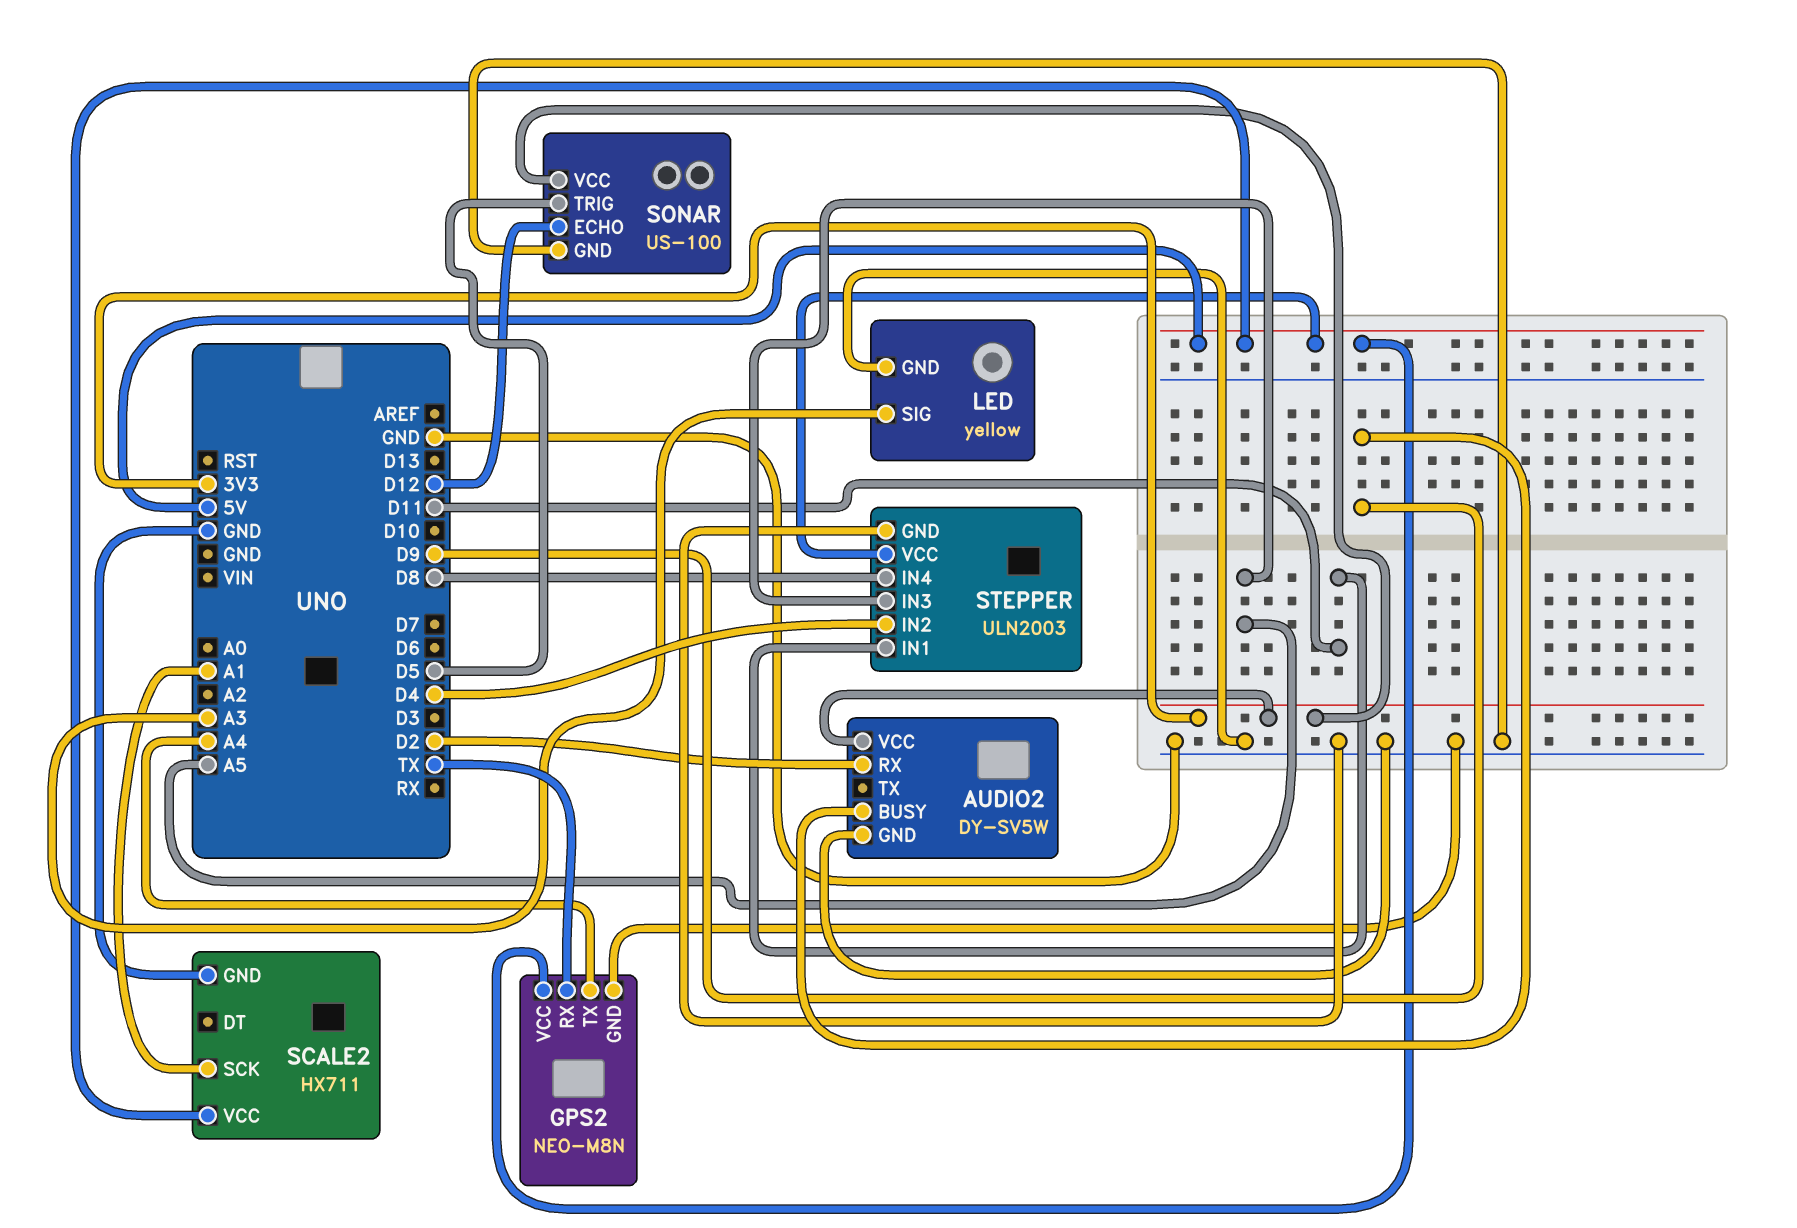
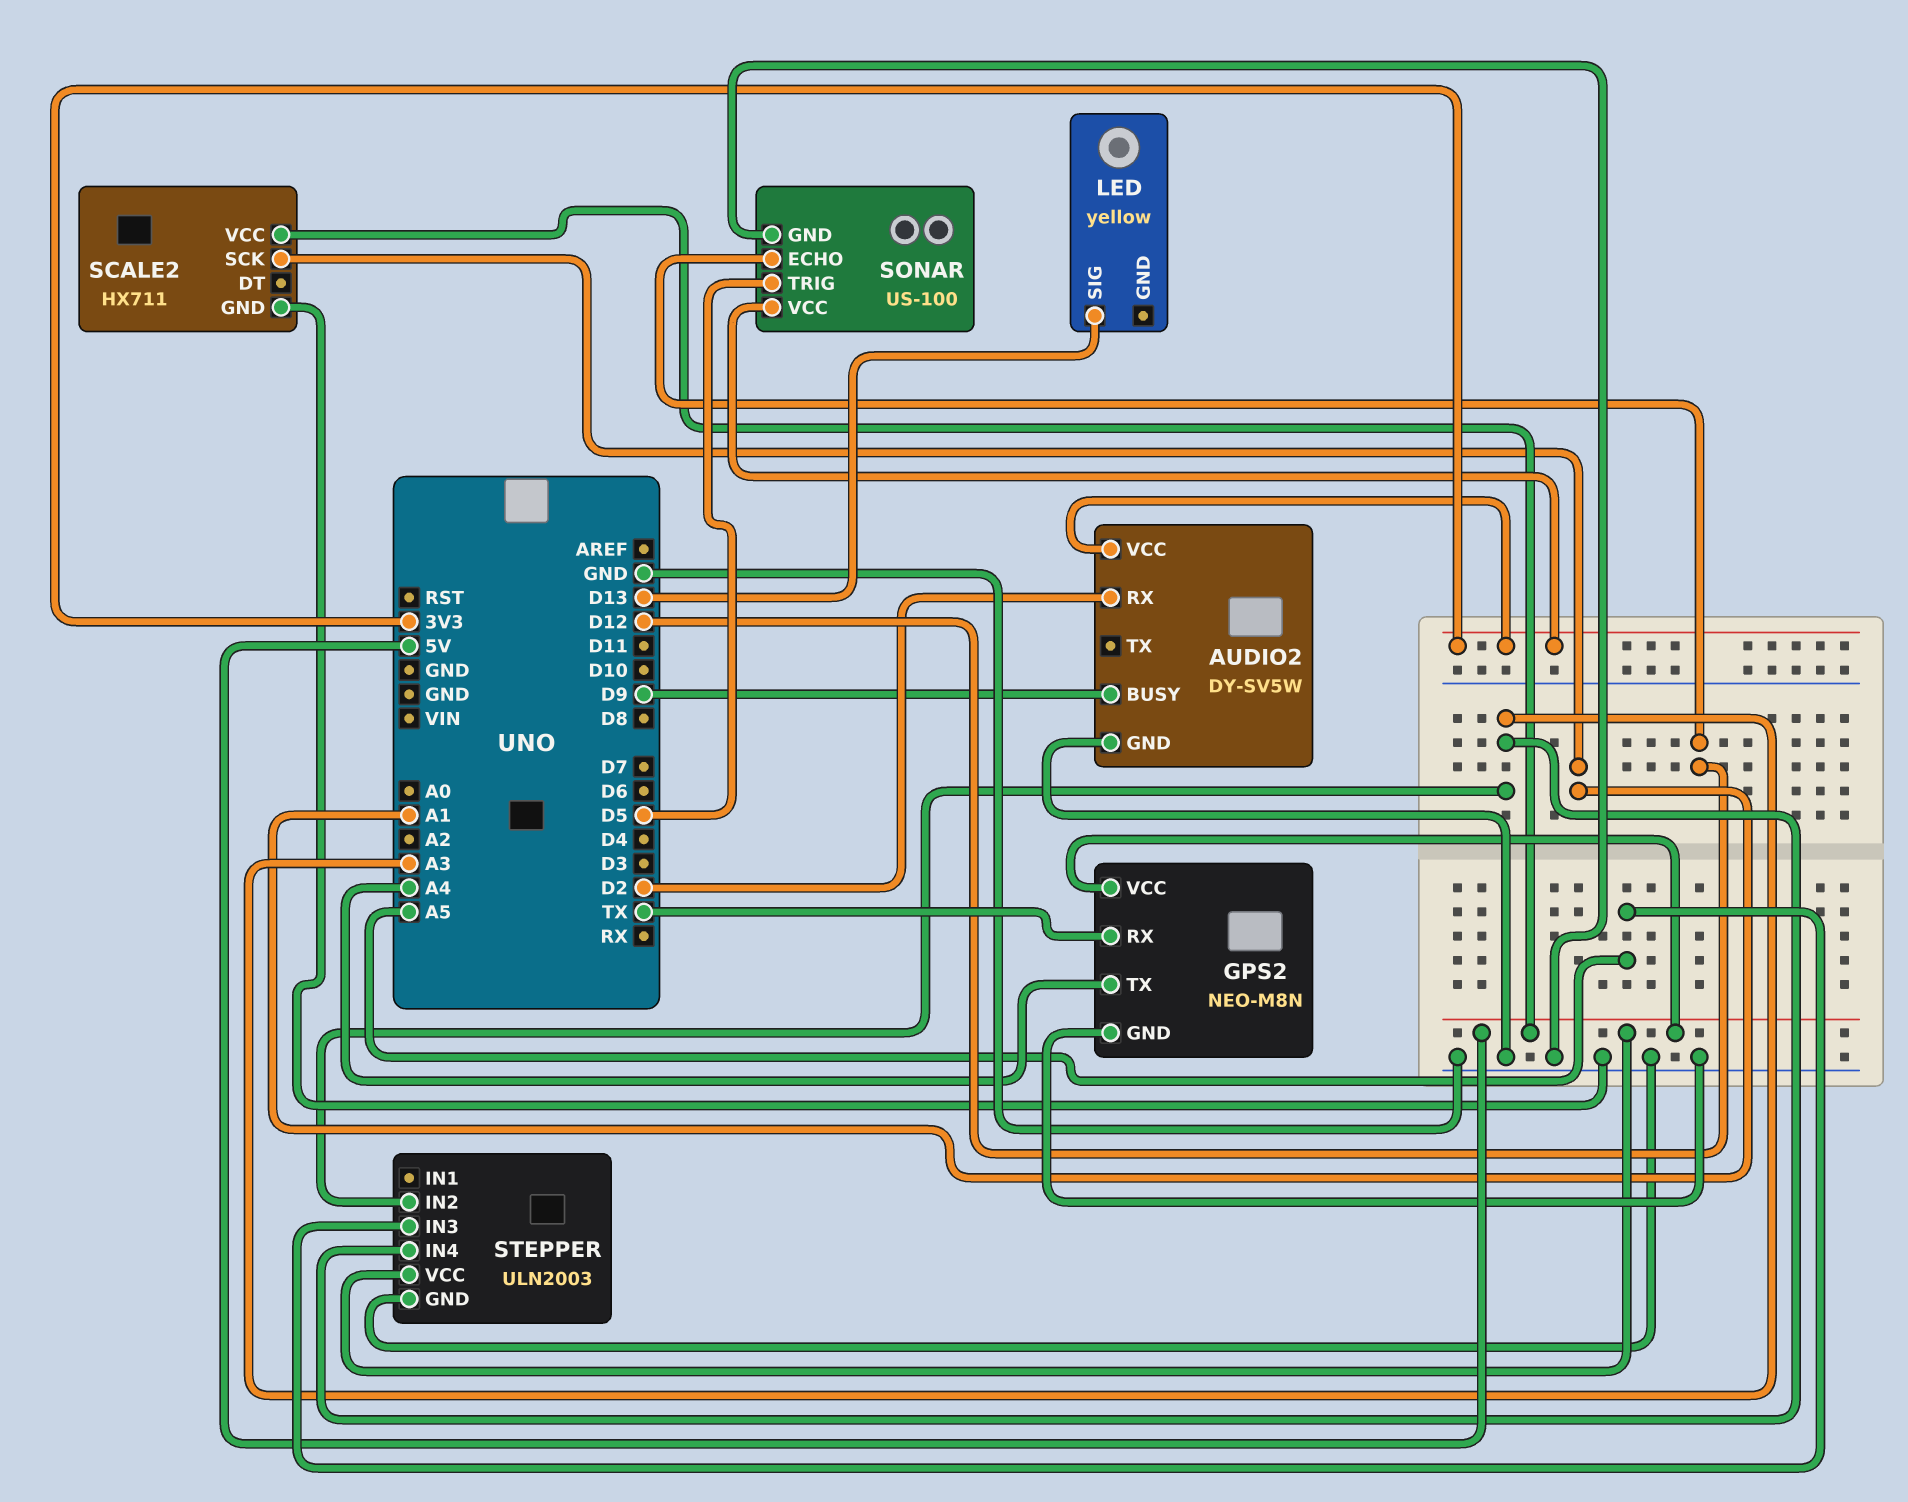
LED pin GND: GND -> none
LED pin SIG: A3 -> D13
STEPPER pin IN1: D11 -> none
STEPPER pin IN2: D4 -> A3
STEPPER pin IN4: D8 -> A3

